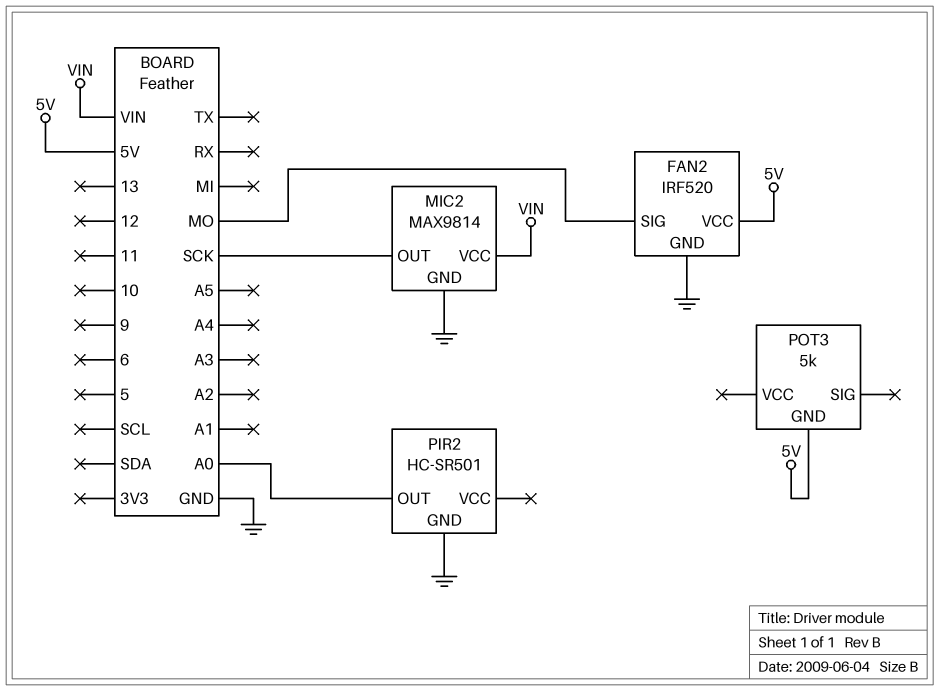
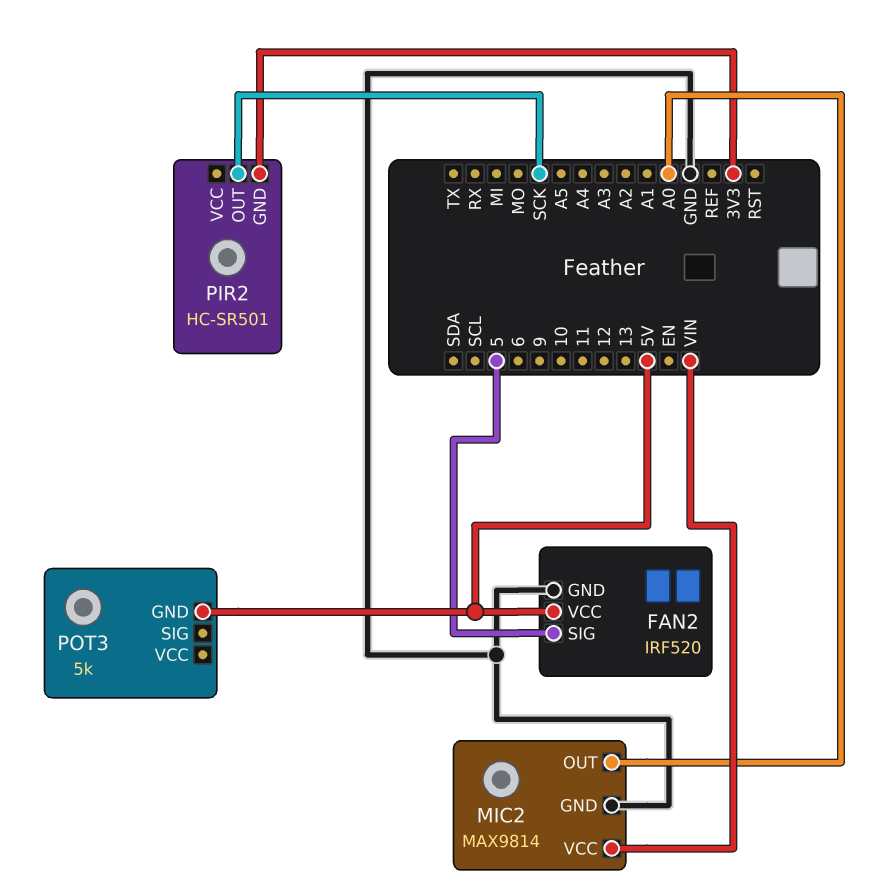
FAN2 pin SIG: MO -> 5
MIC2 pin OUT: SCK -> A0
PIR2 pin GND: GND -> 3V3
PIR2 pin OUT: A0 -> SCK

